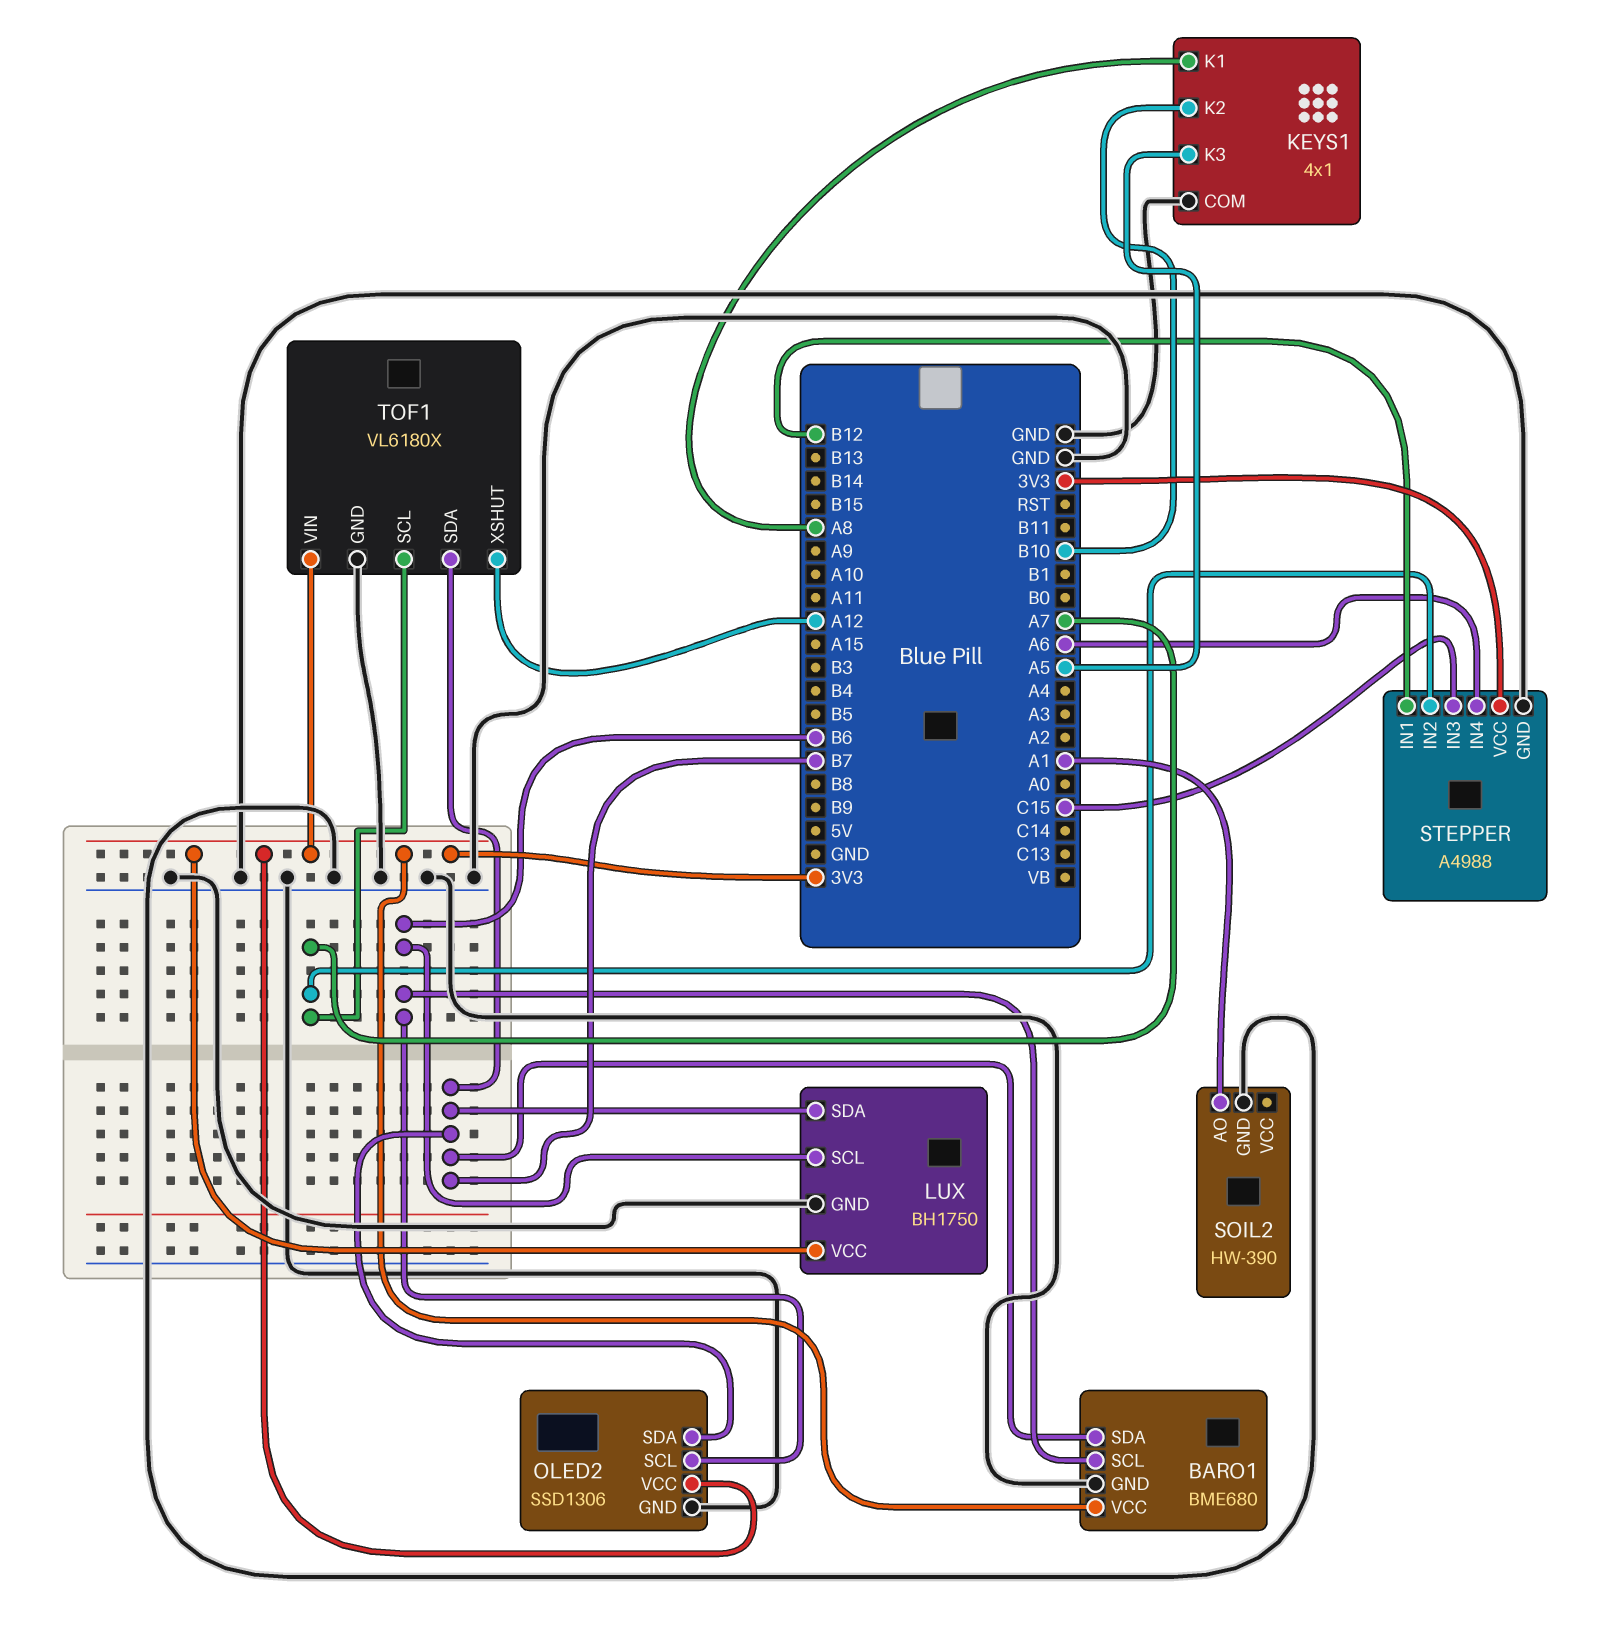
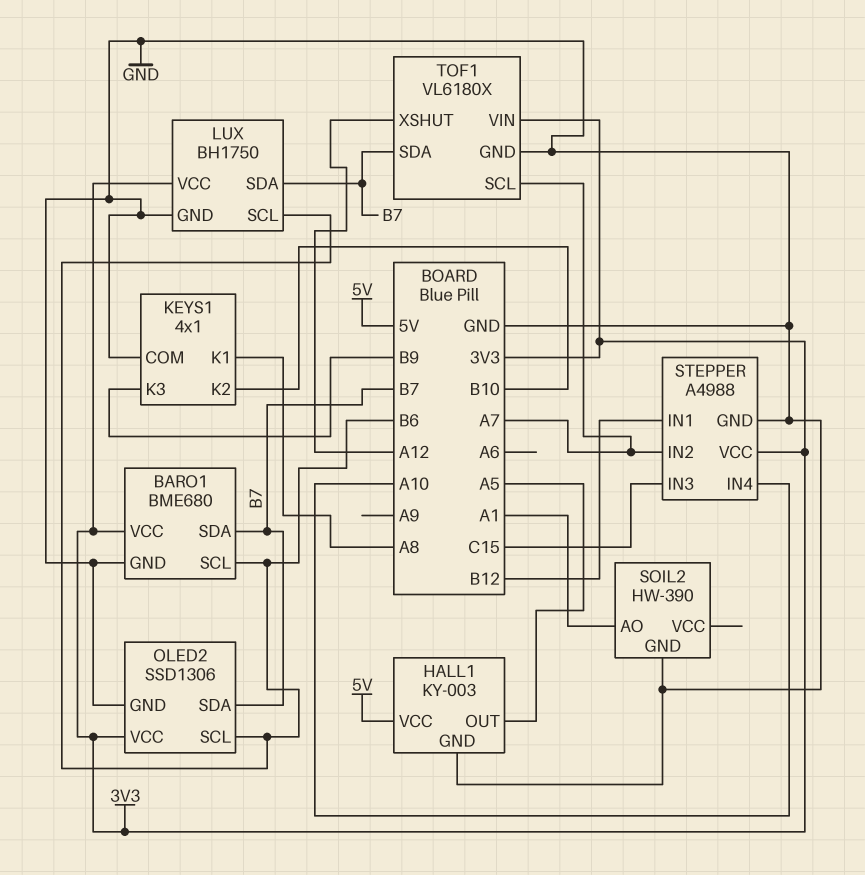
HALL1: none -> KY-003
HALL1 pin GND: none -> GND
HALL1 pin OUT: none -> A5
HALL1 pin VCC: none -> 5V
KEYS1 pin K3: A5 -> B9
STEPPER pin IN4: A6 -> A10

